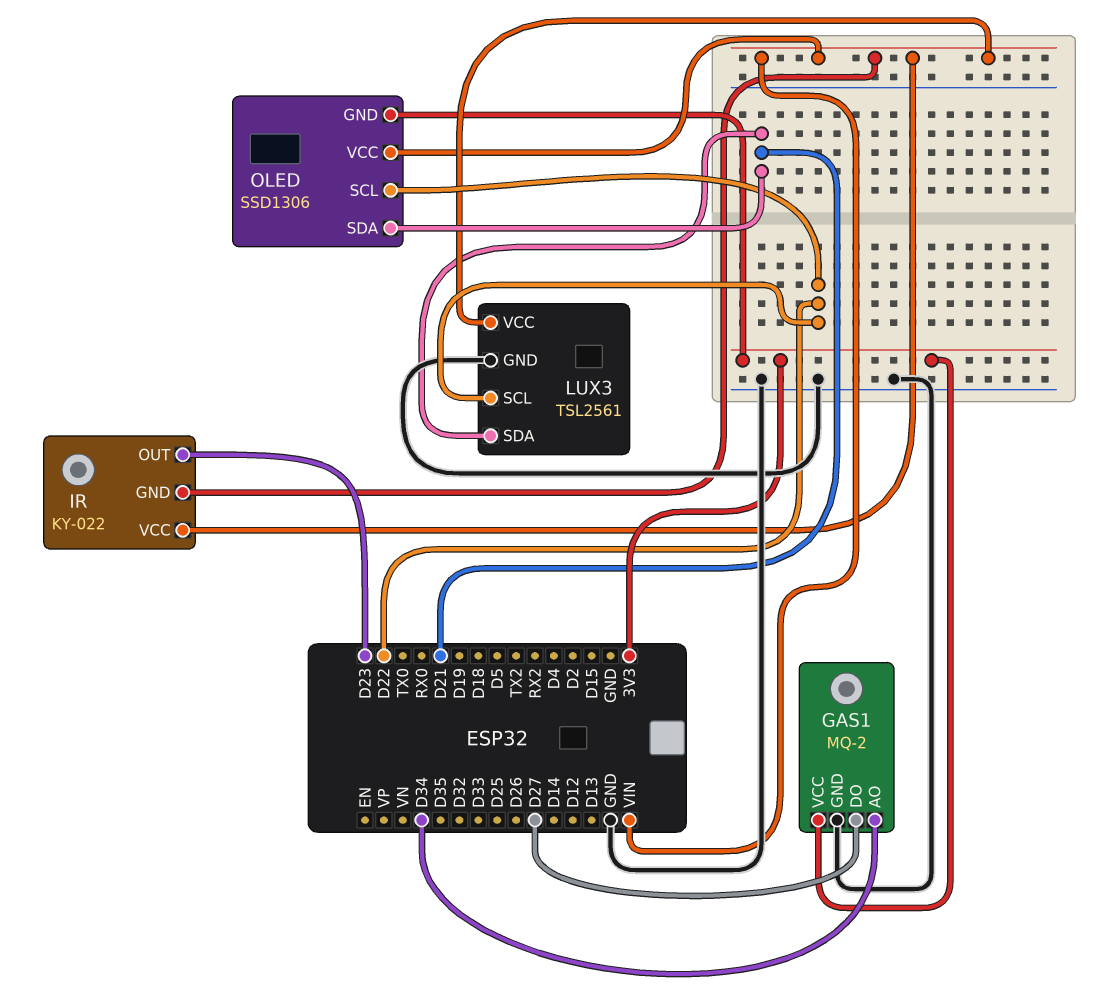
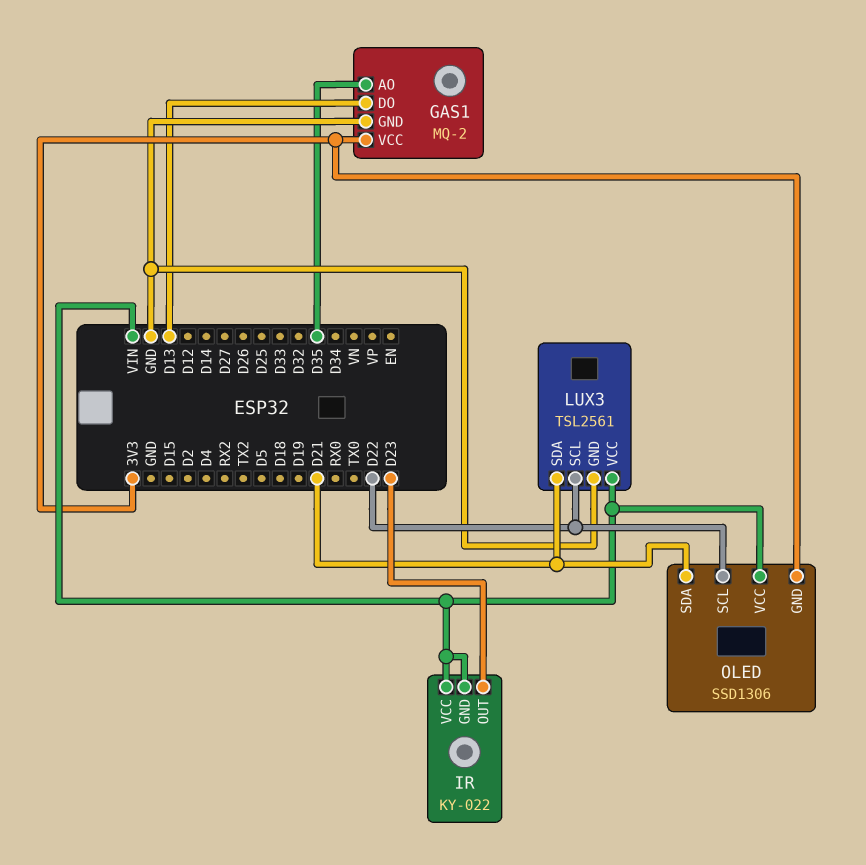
GAS1 pin AO: D34 -> D35
GAS1 pin DO: D27 -> D13

